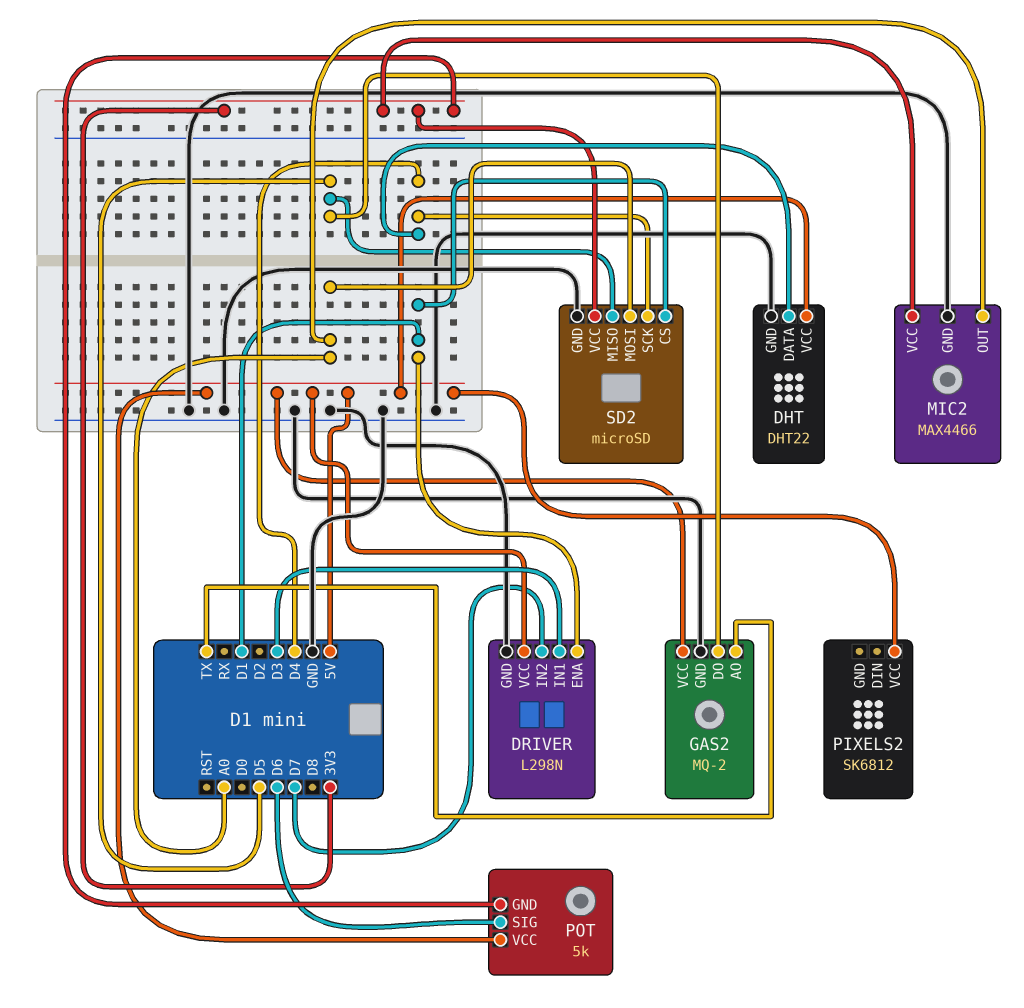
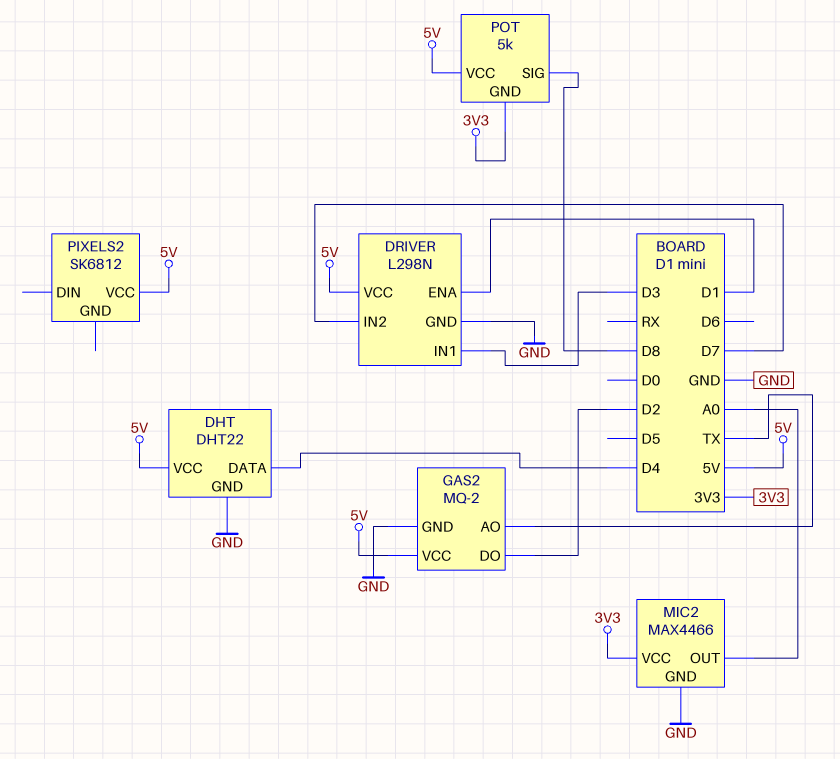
GAS2 pin DO: D5 -> D2
POT pin SIG: D6 -> D8
SD2: microSD -> none
SD2 pin CS: D1 -> none
SD2 pin GND: GND -> none
SD2 pin MISO: D5 -> none
SD2 pin MOSI: A0 -> none
SD2 pin SCK: D4 -> none
SD2 pin VCC: 3V3 -> none

